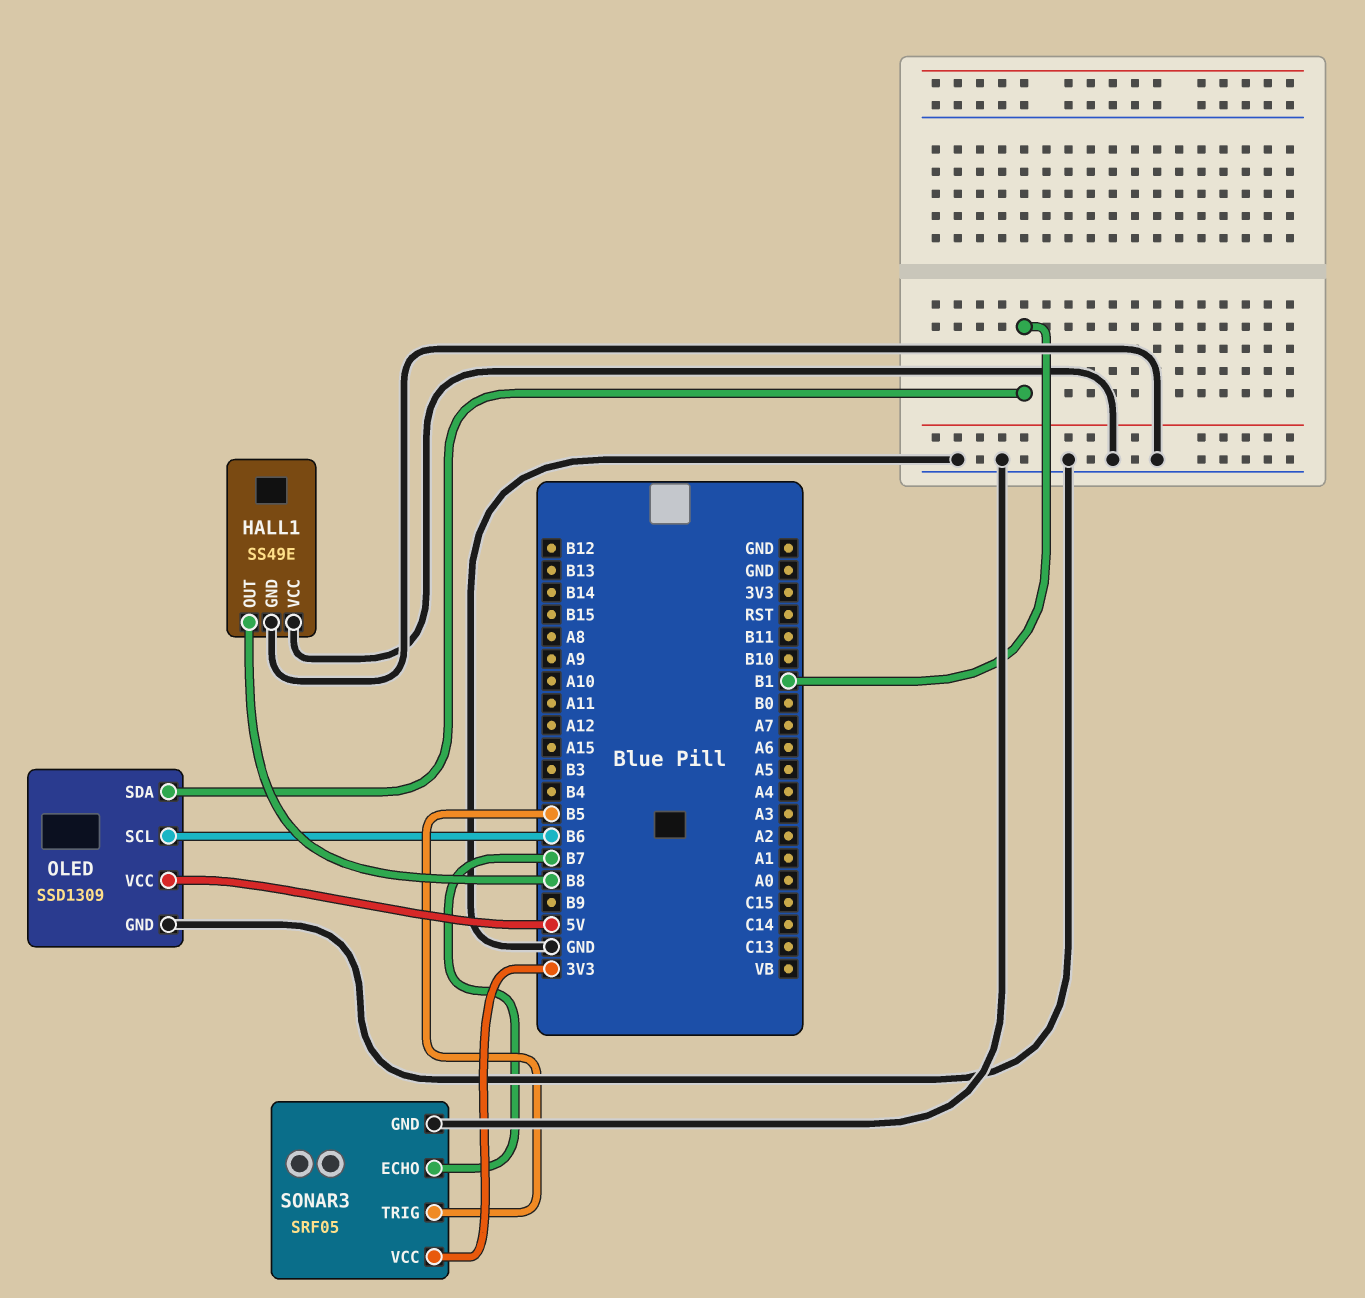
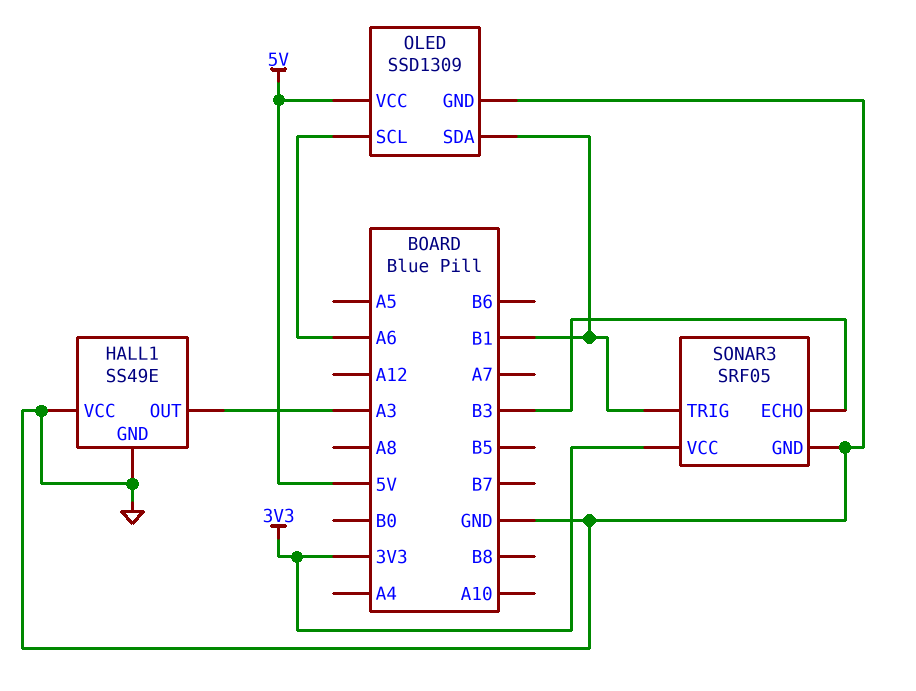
HALL1 pin OUT: B8 -> A3
OLED pin SCL: B6 -> A6
SONAR3 pin ECHO: B7 -> B3
SONAR3 pin TRIG: B5 -> B1

